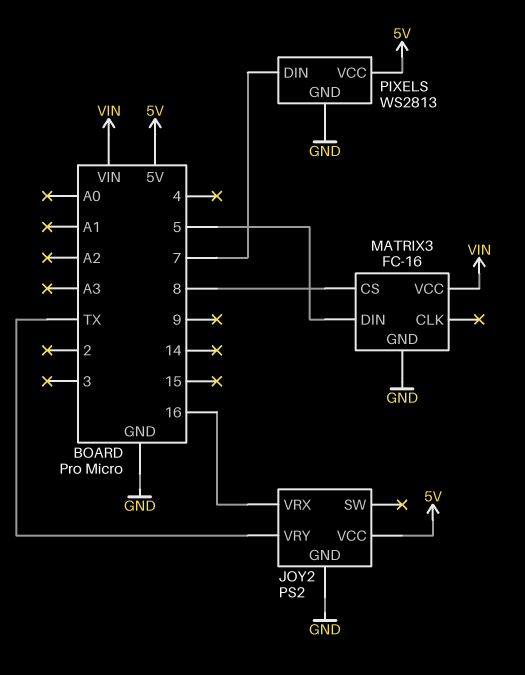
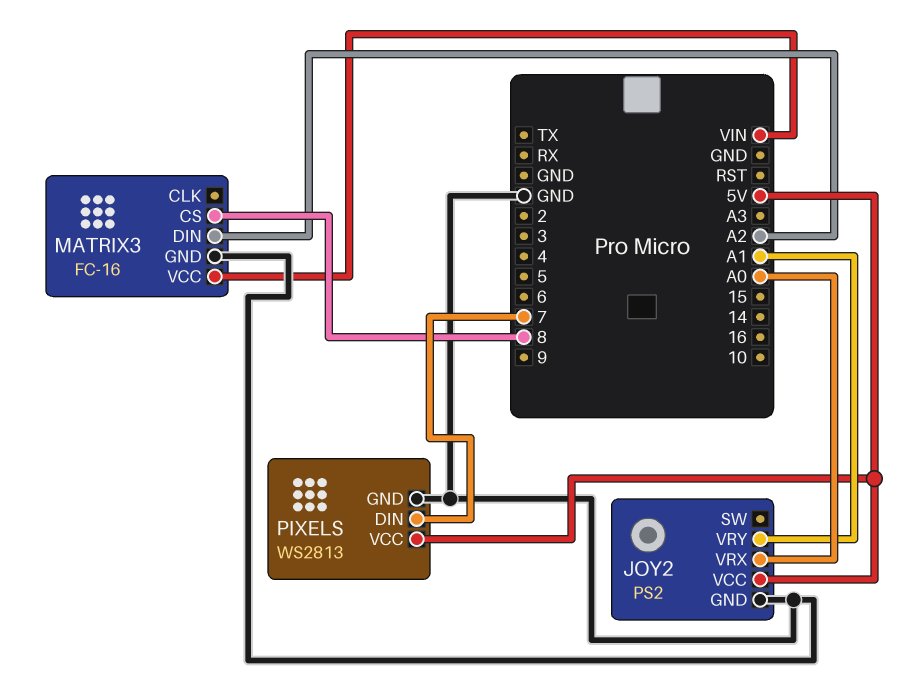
JOY2 pin VRX: 16 -> A0
JOY2 pin VRY: TX -> A1
MATRIX3 pin DIN: 5 -> A2

